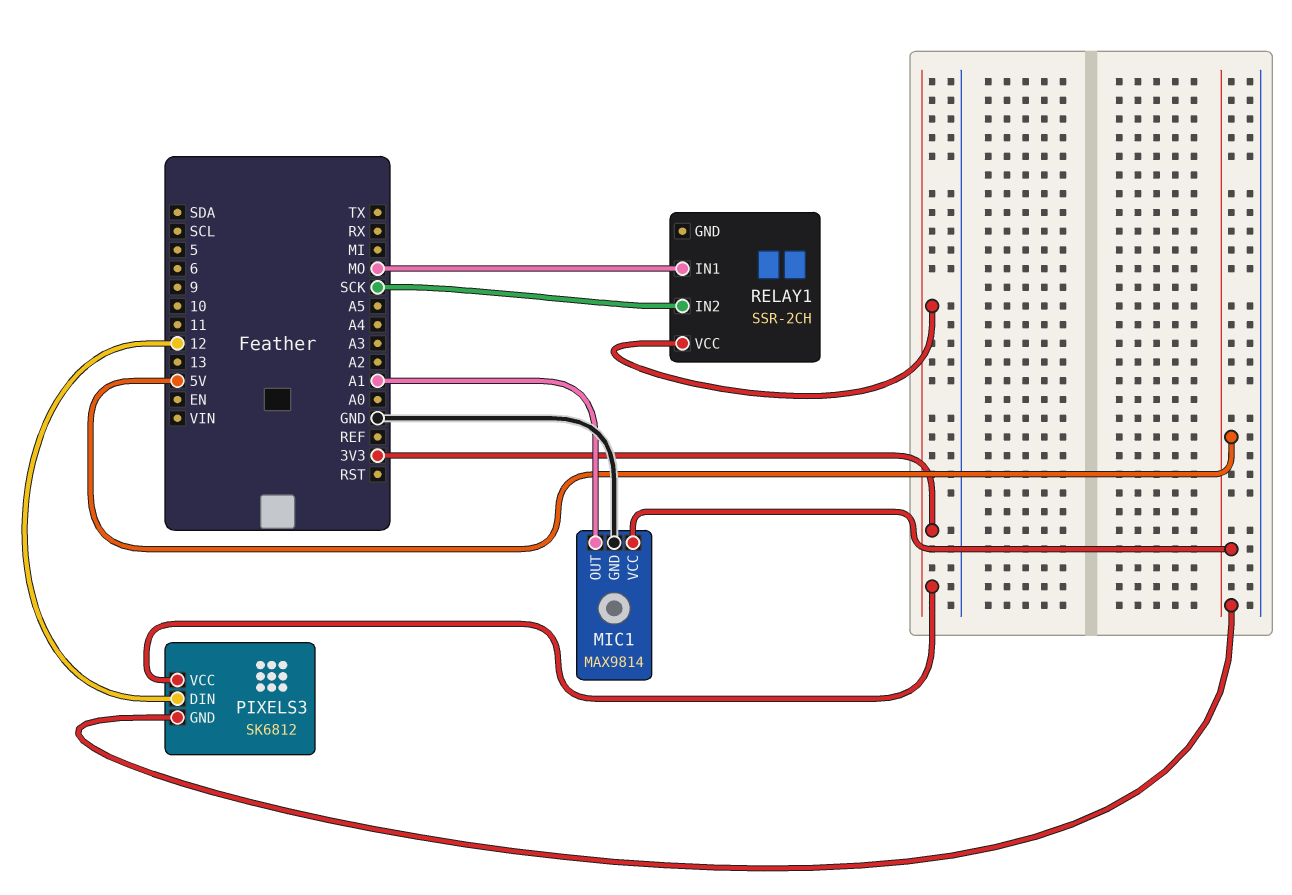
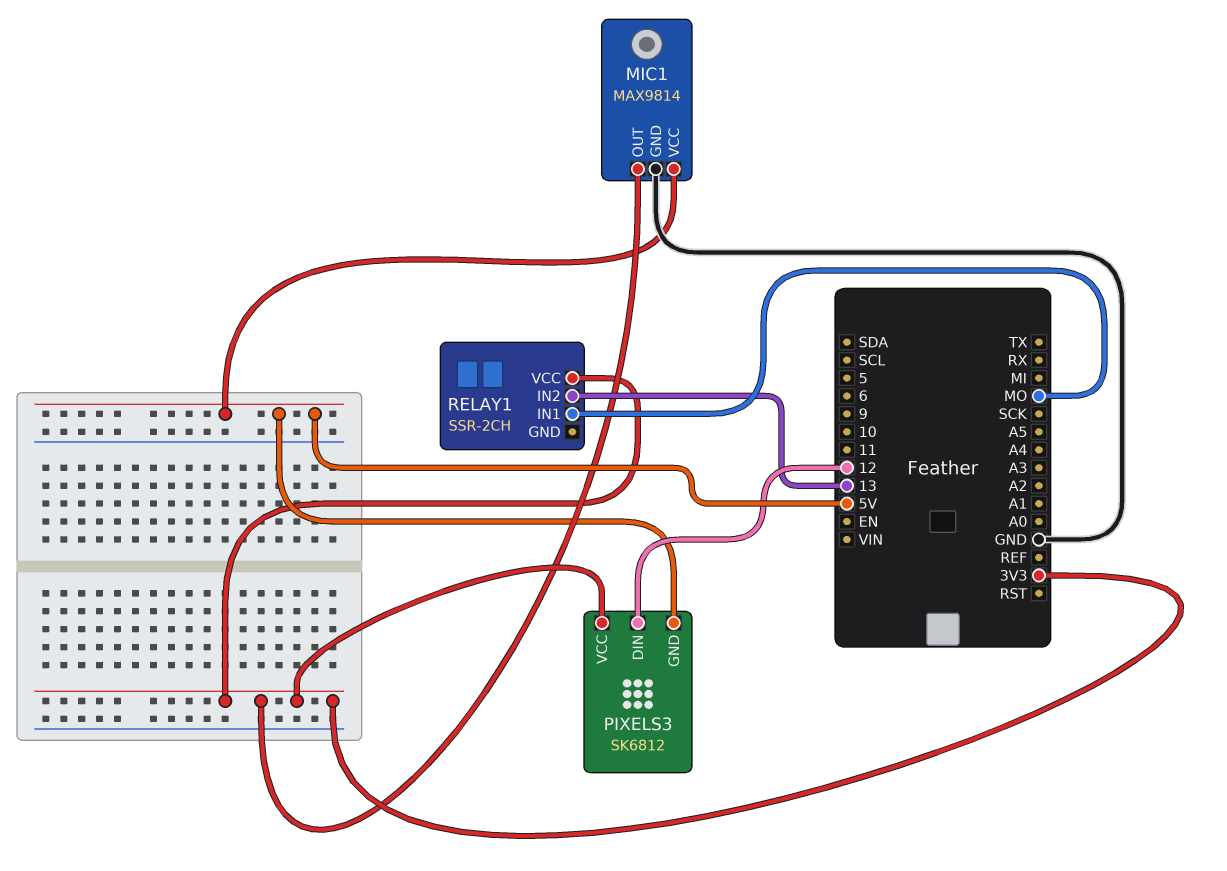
MIC1 pin OUT: A1 -> 3V3
RELAY1 pin IN2: SCK -> 13

